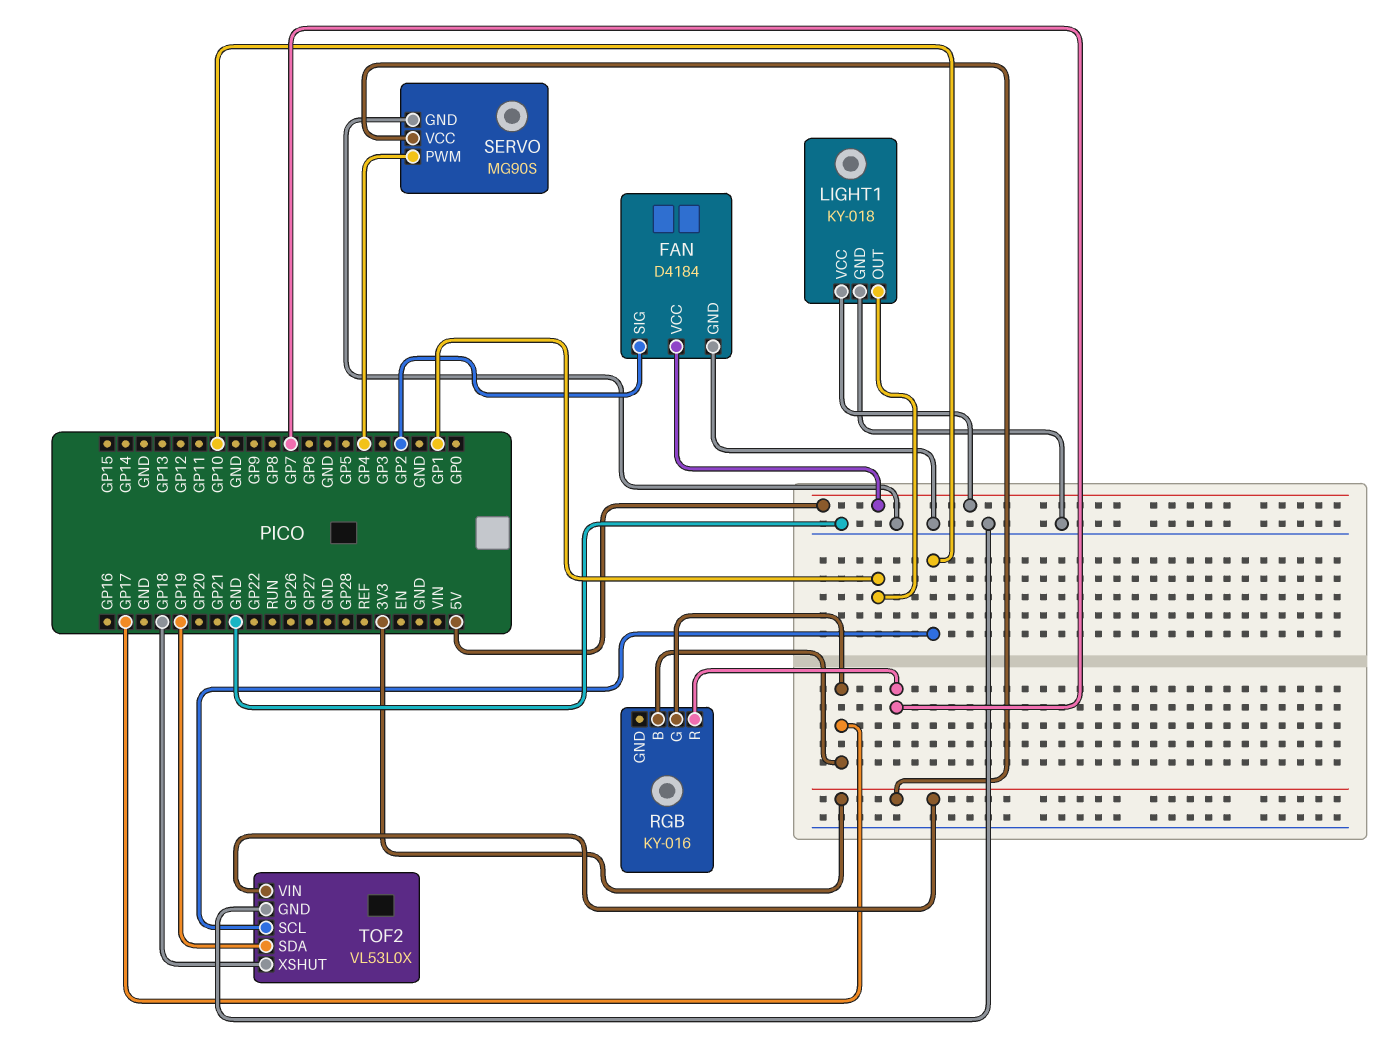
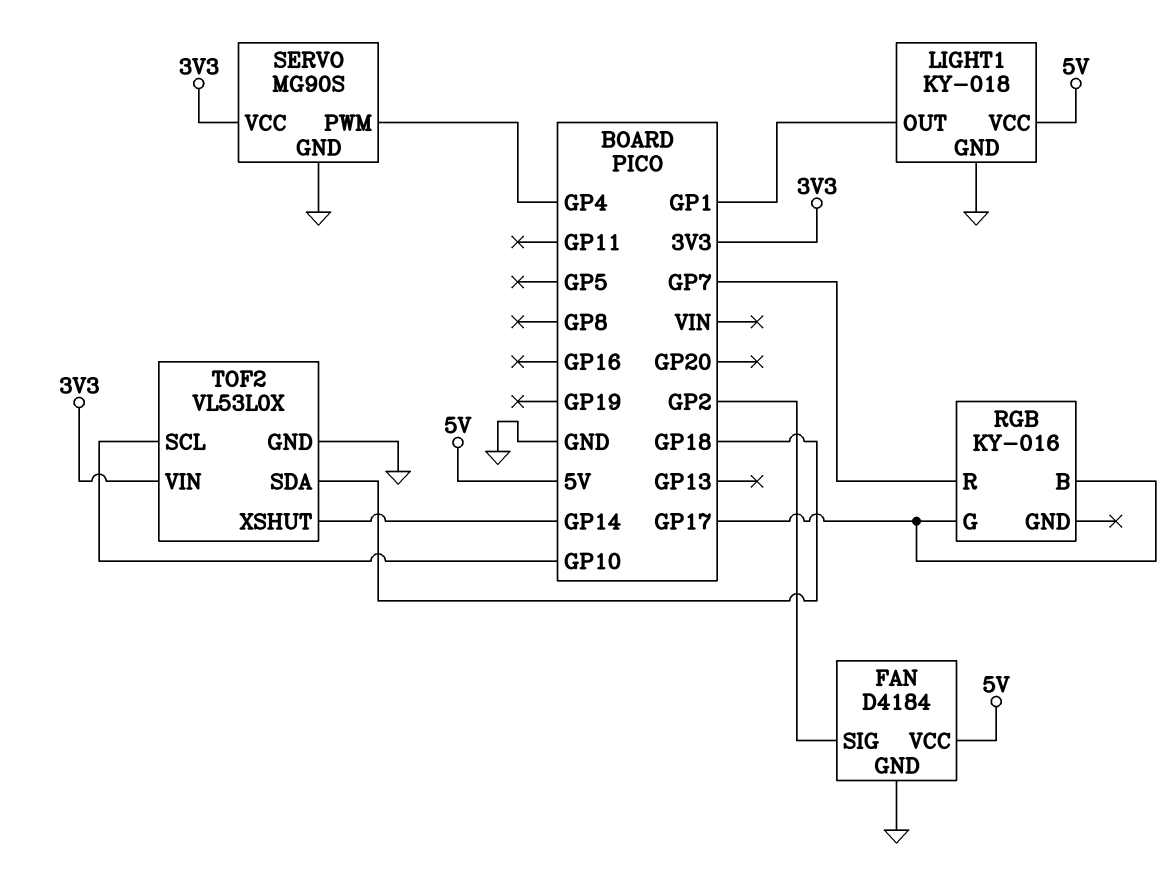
TOF2 pin SDA: GP19 -> GP18
TOF2 pin XSHUT: GP18 -> GP14

